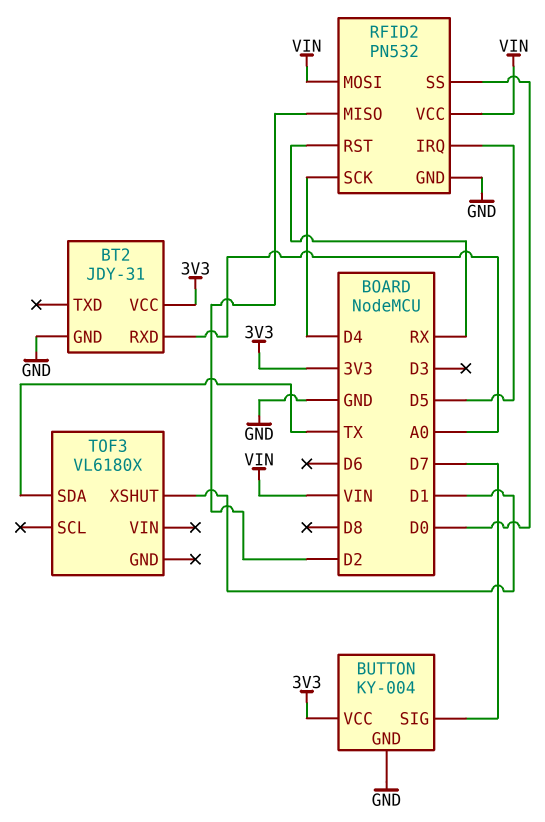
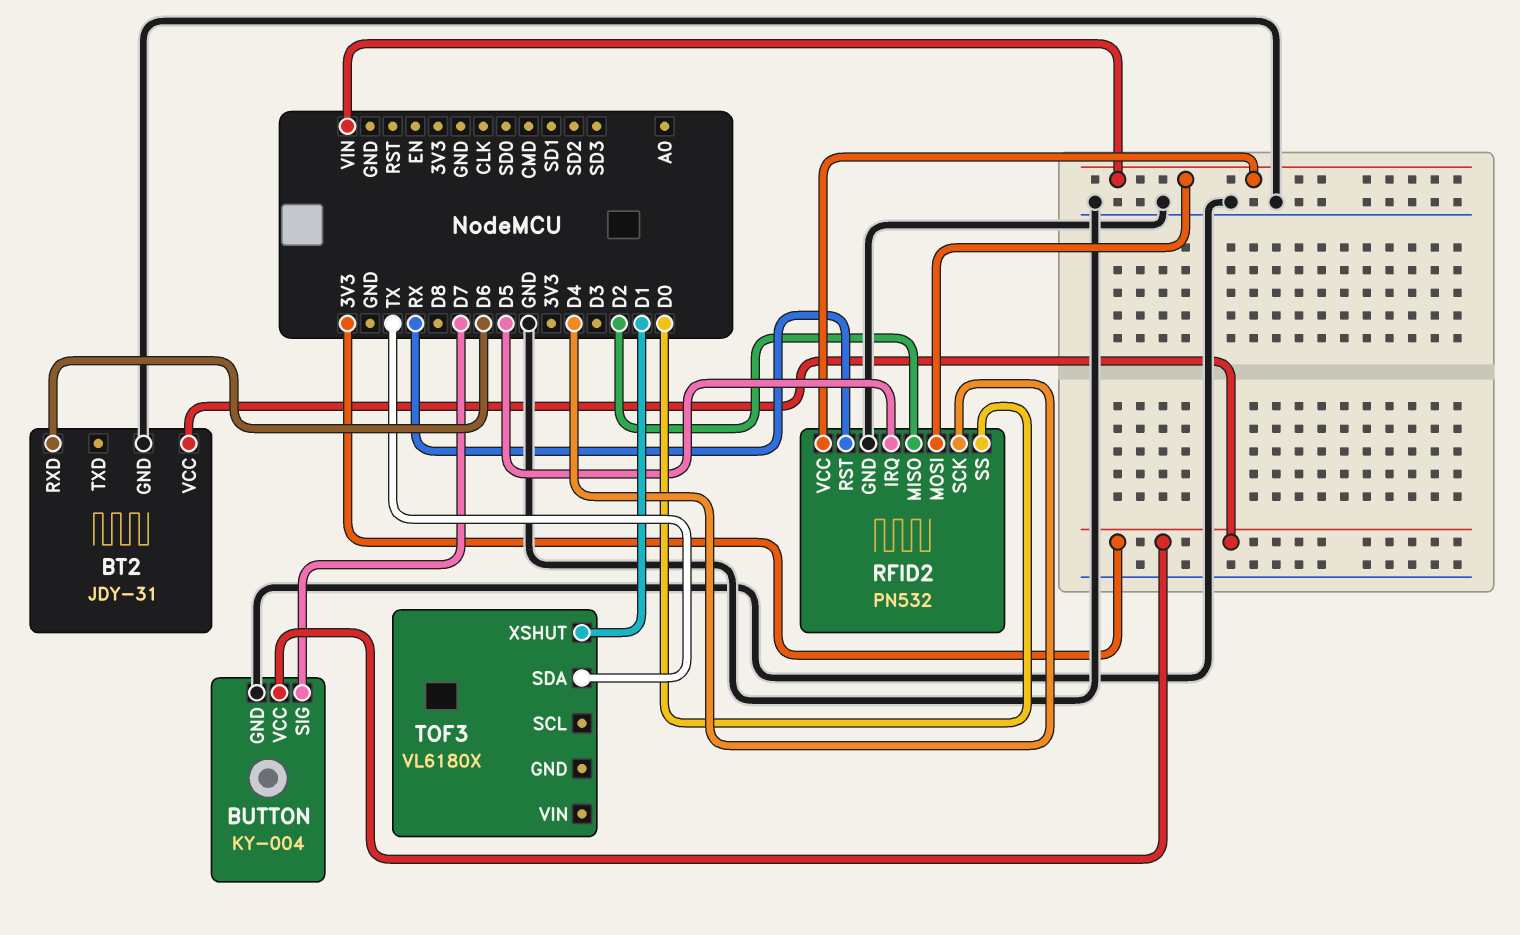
BT2 pin RXD: A0 -> D6

